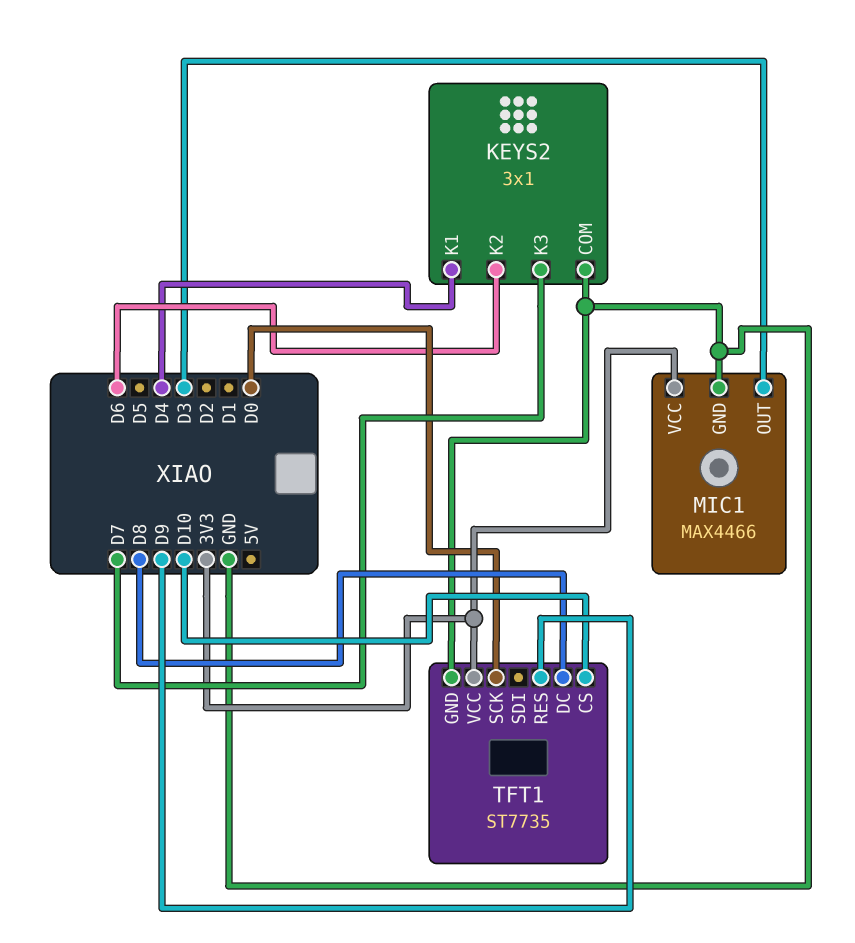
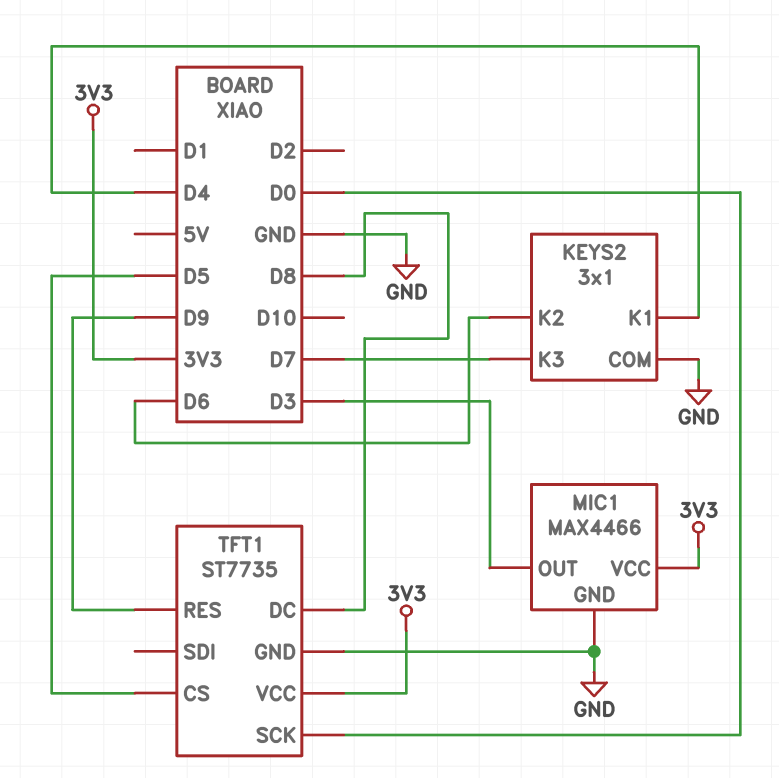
TFT1 pin CS: D10 -> D5

